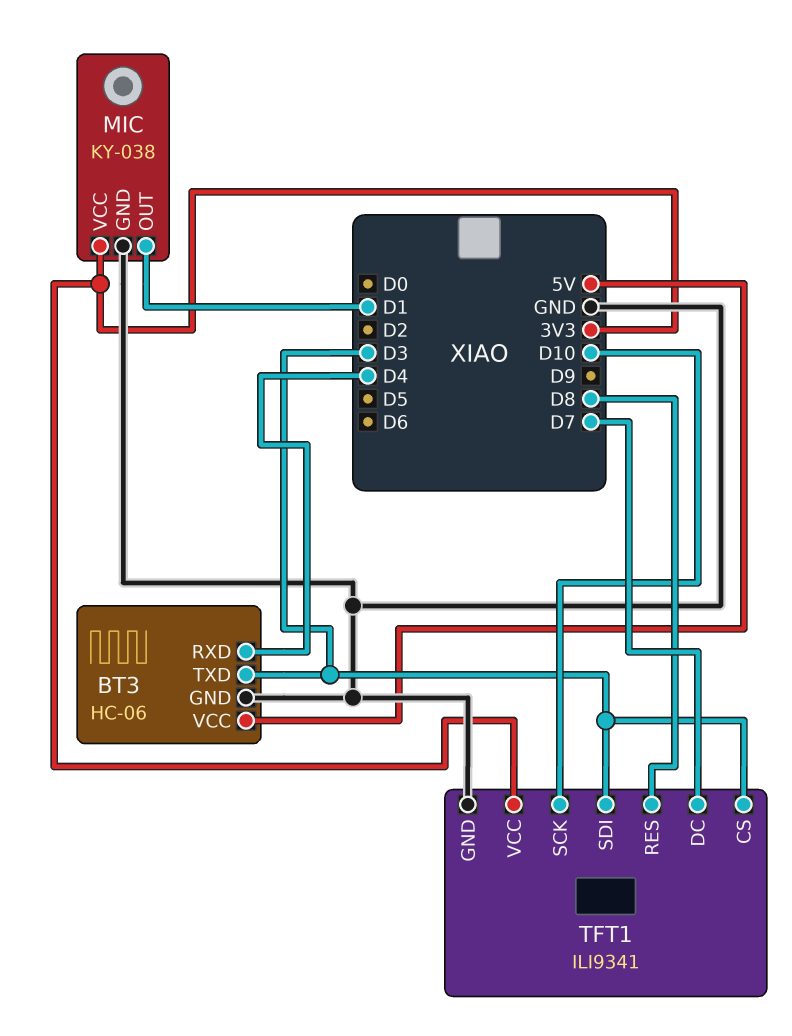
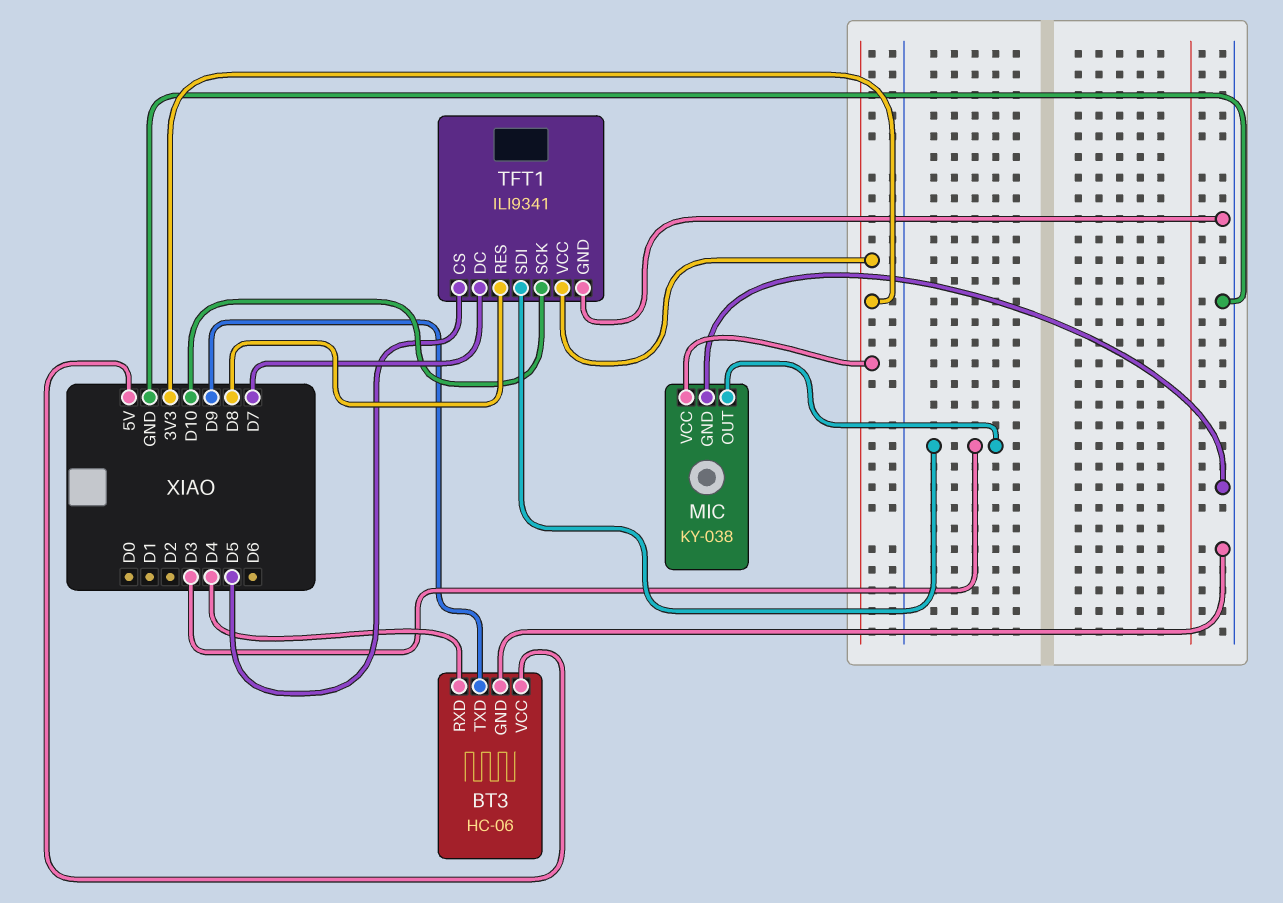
BT3 pin TXD: D3 -> D9
MIC pin OUT: D1 -> D3
TFT1 pin CS: D3 -> D5

